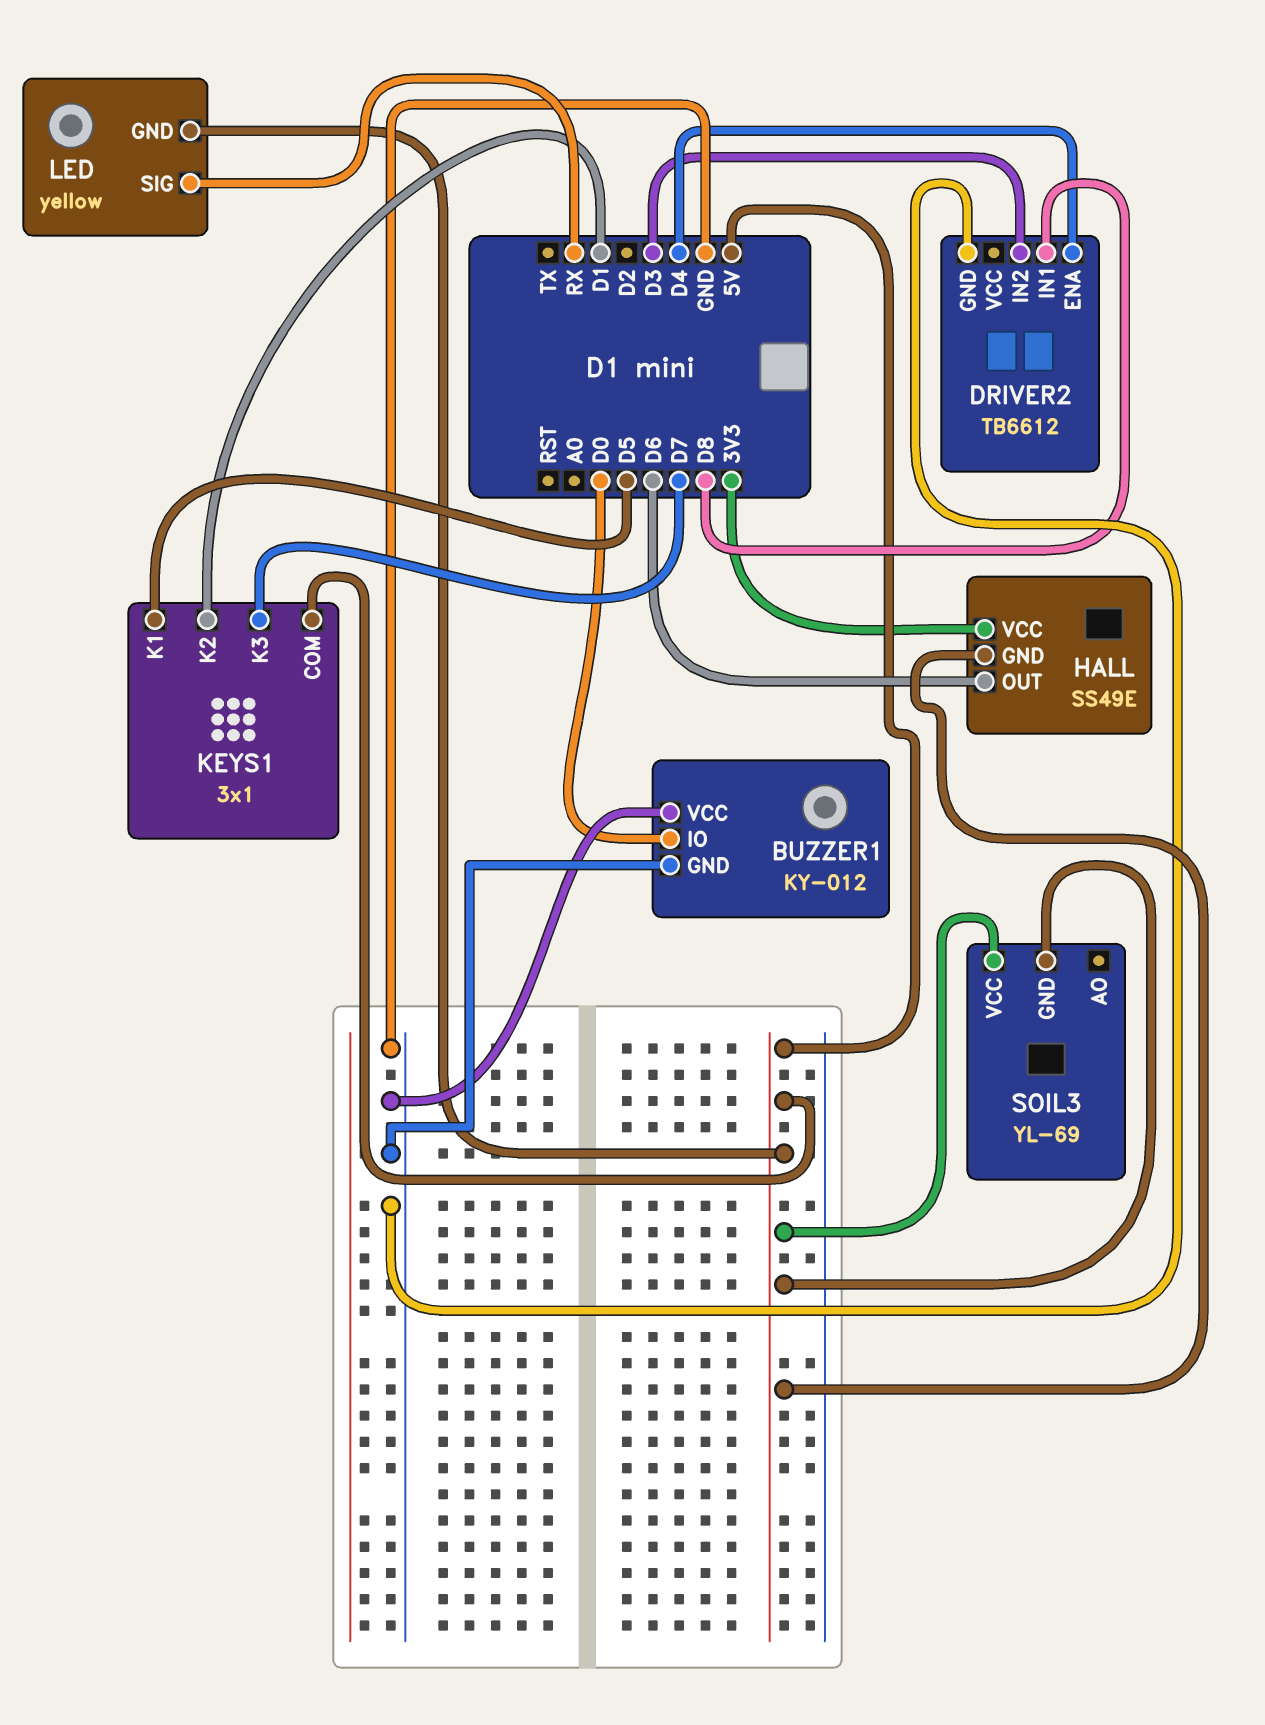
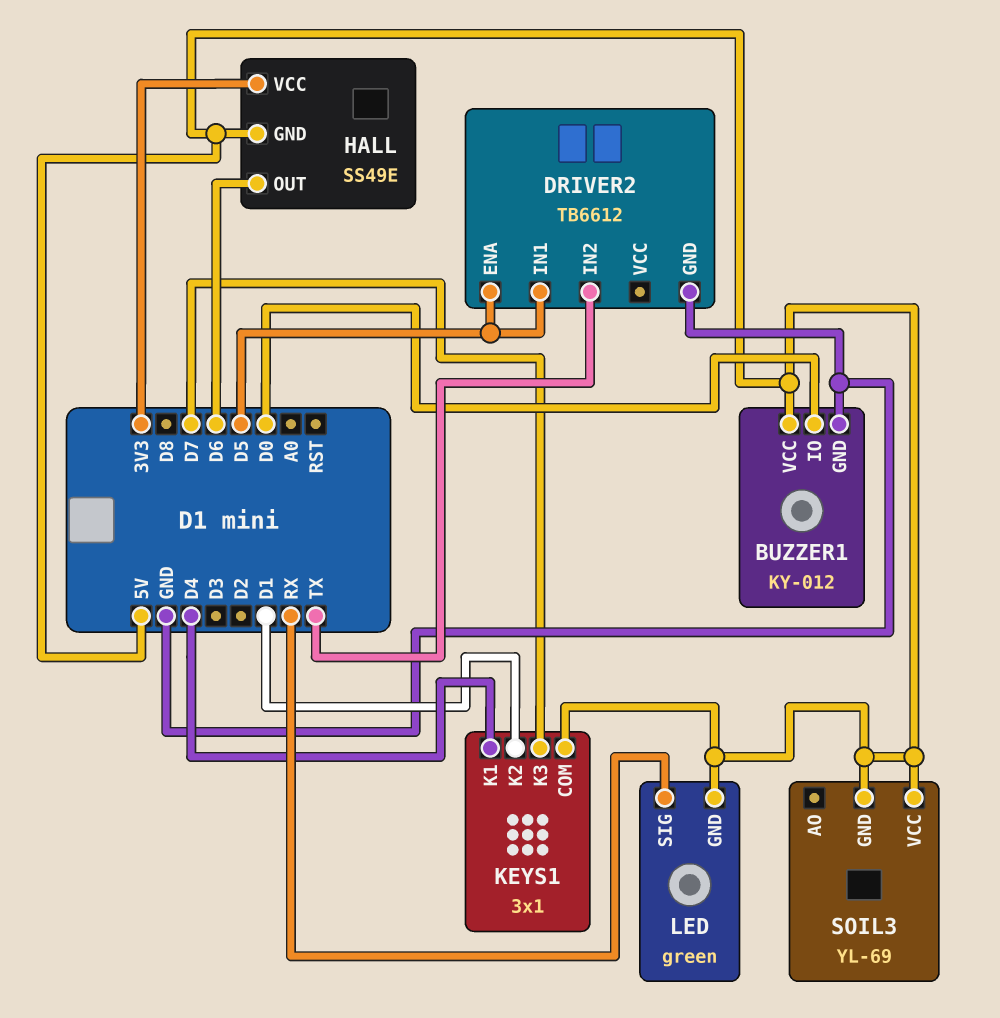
BUZZER1 pin VCC: GND -> 5V
DRIVER2 pin ENA: D4 -> D5
DRIVER2 pin IN1: D8 -> D5
DRIVER2 pin IN2: D3 -> TX
KEYS1 pin K1: D5 -> D4
LED: yellow -> green

